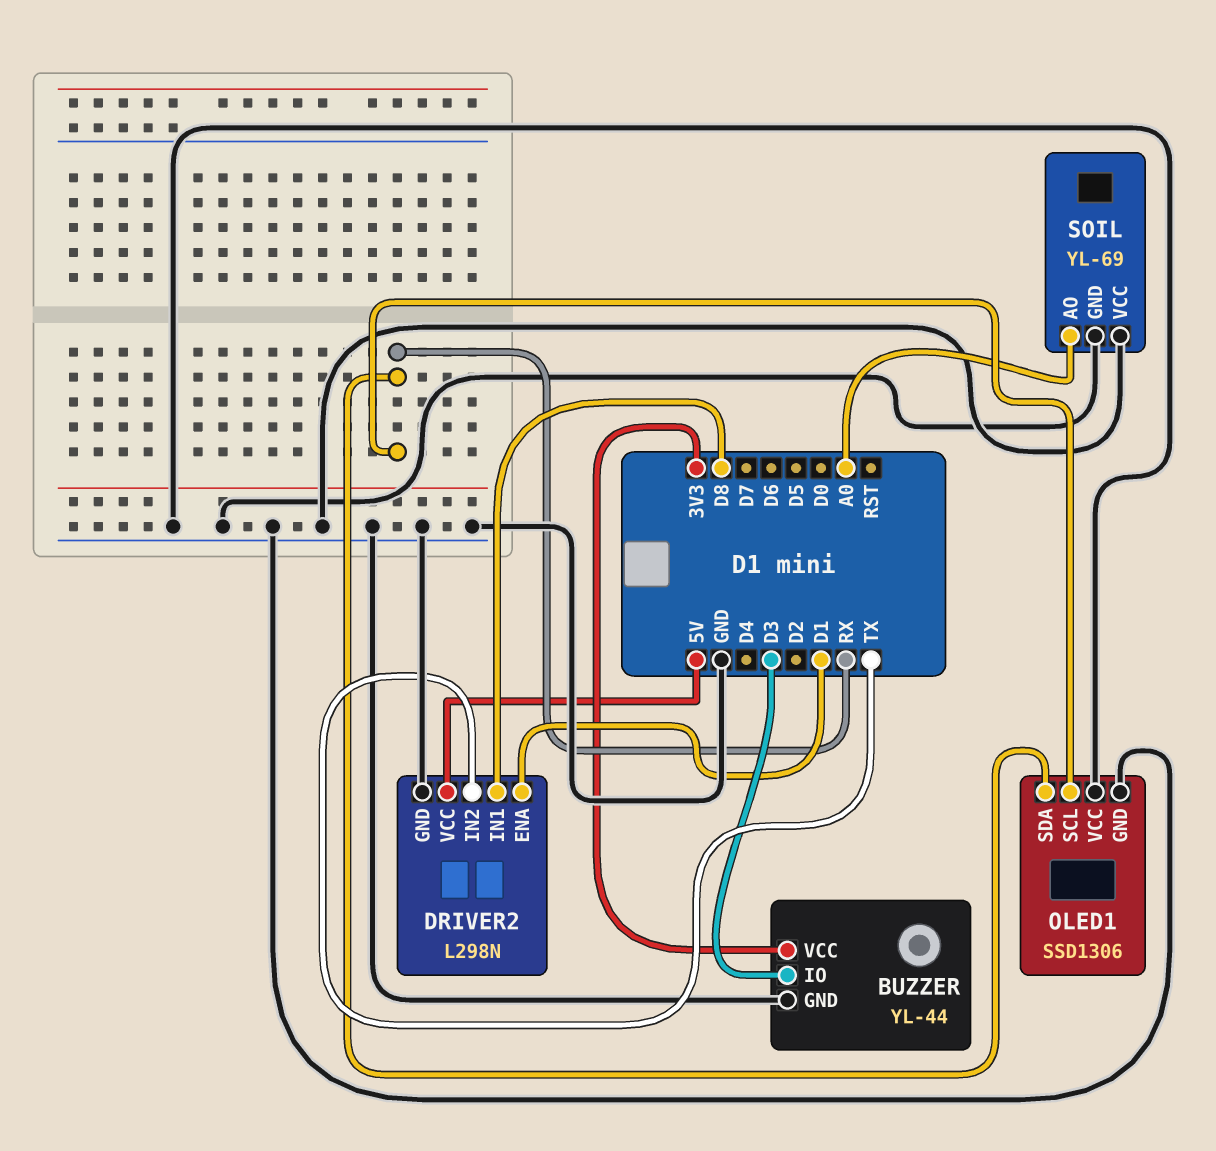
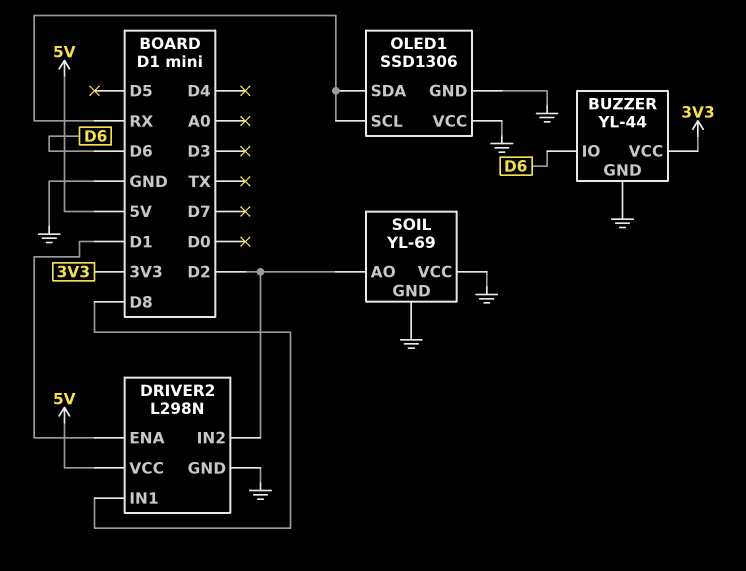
BUZZER pin IO: D3 -> D6
DRIVER2 pin IN2: TX -> D2
SOIL pin AO: A0 -> D2

